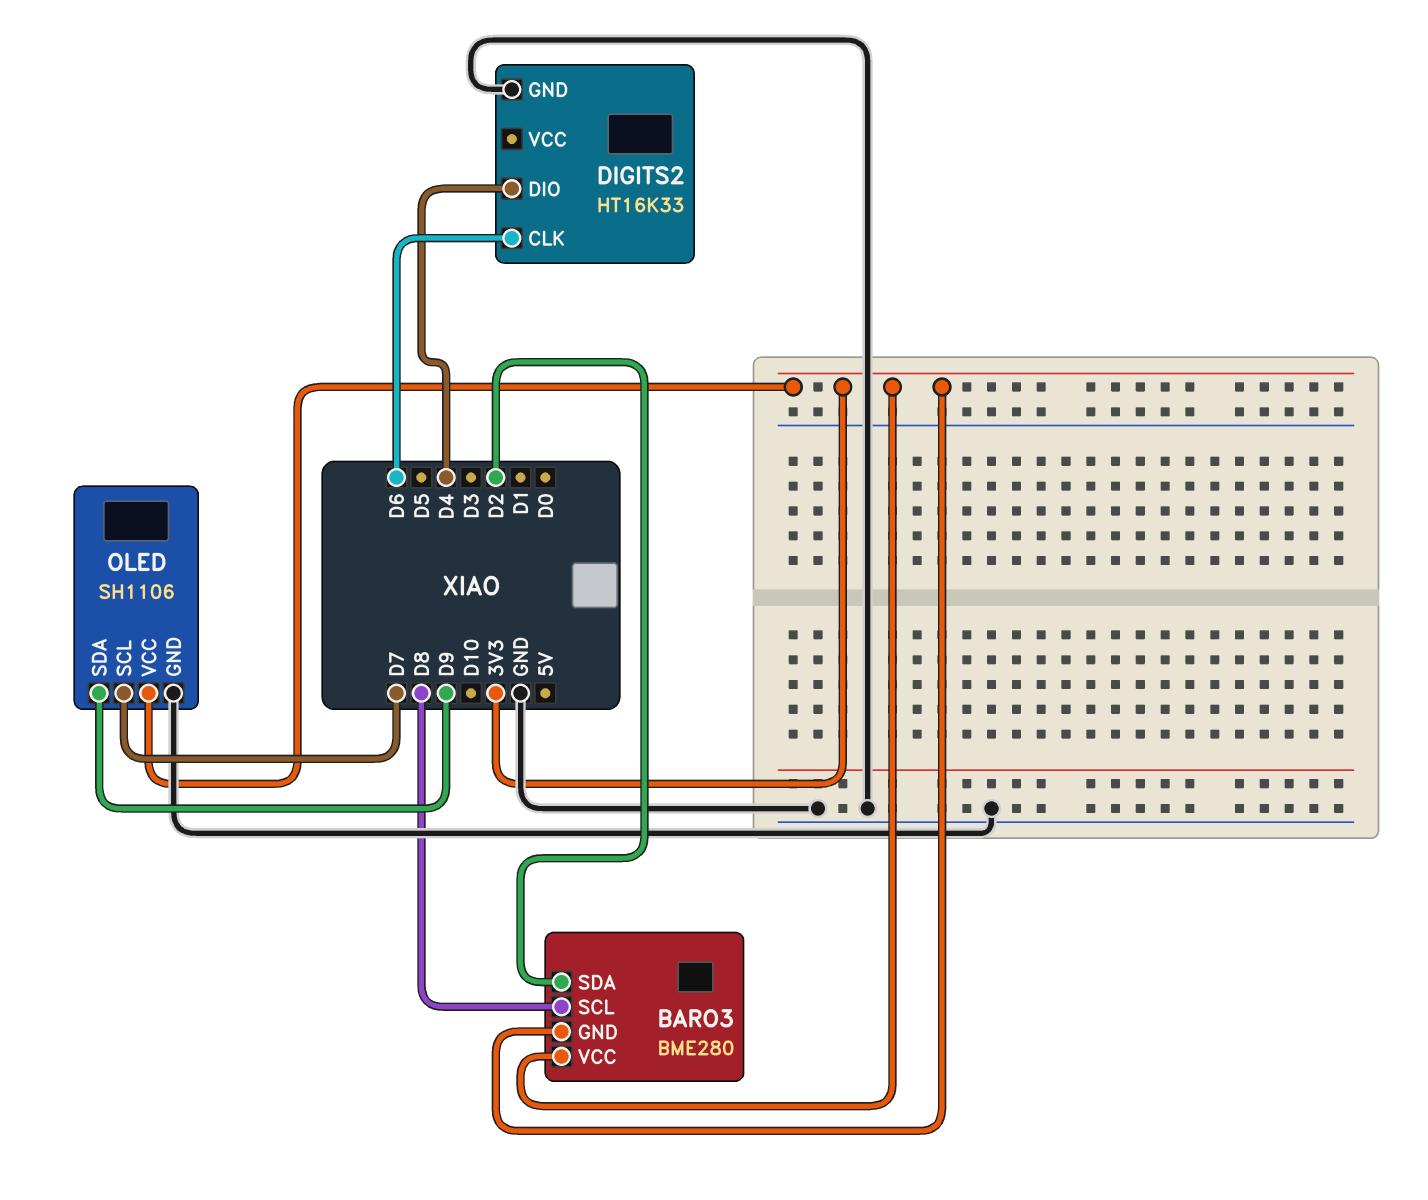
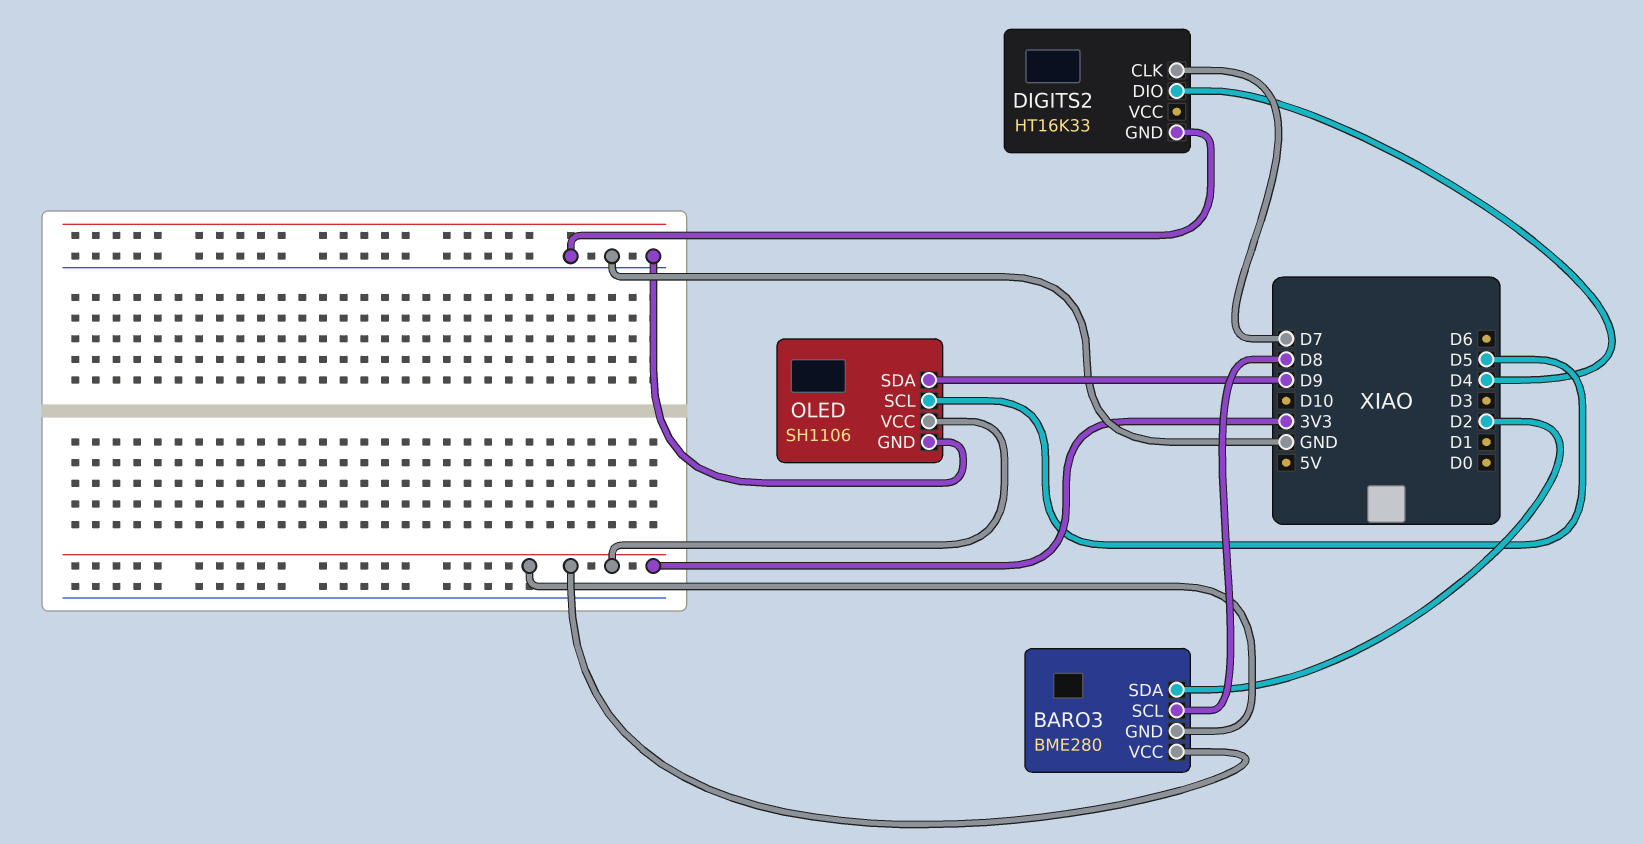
DIGITS2 pin CLK: D6 -> D7
OLED pin SCL: D7 -> D5

